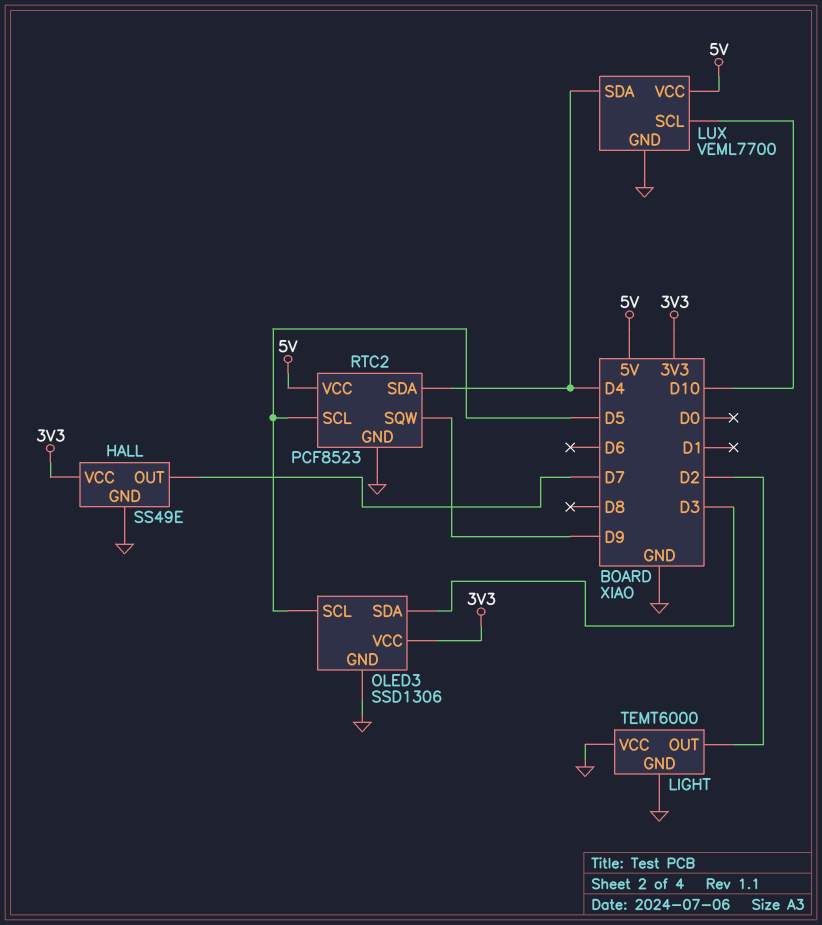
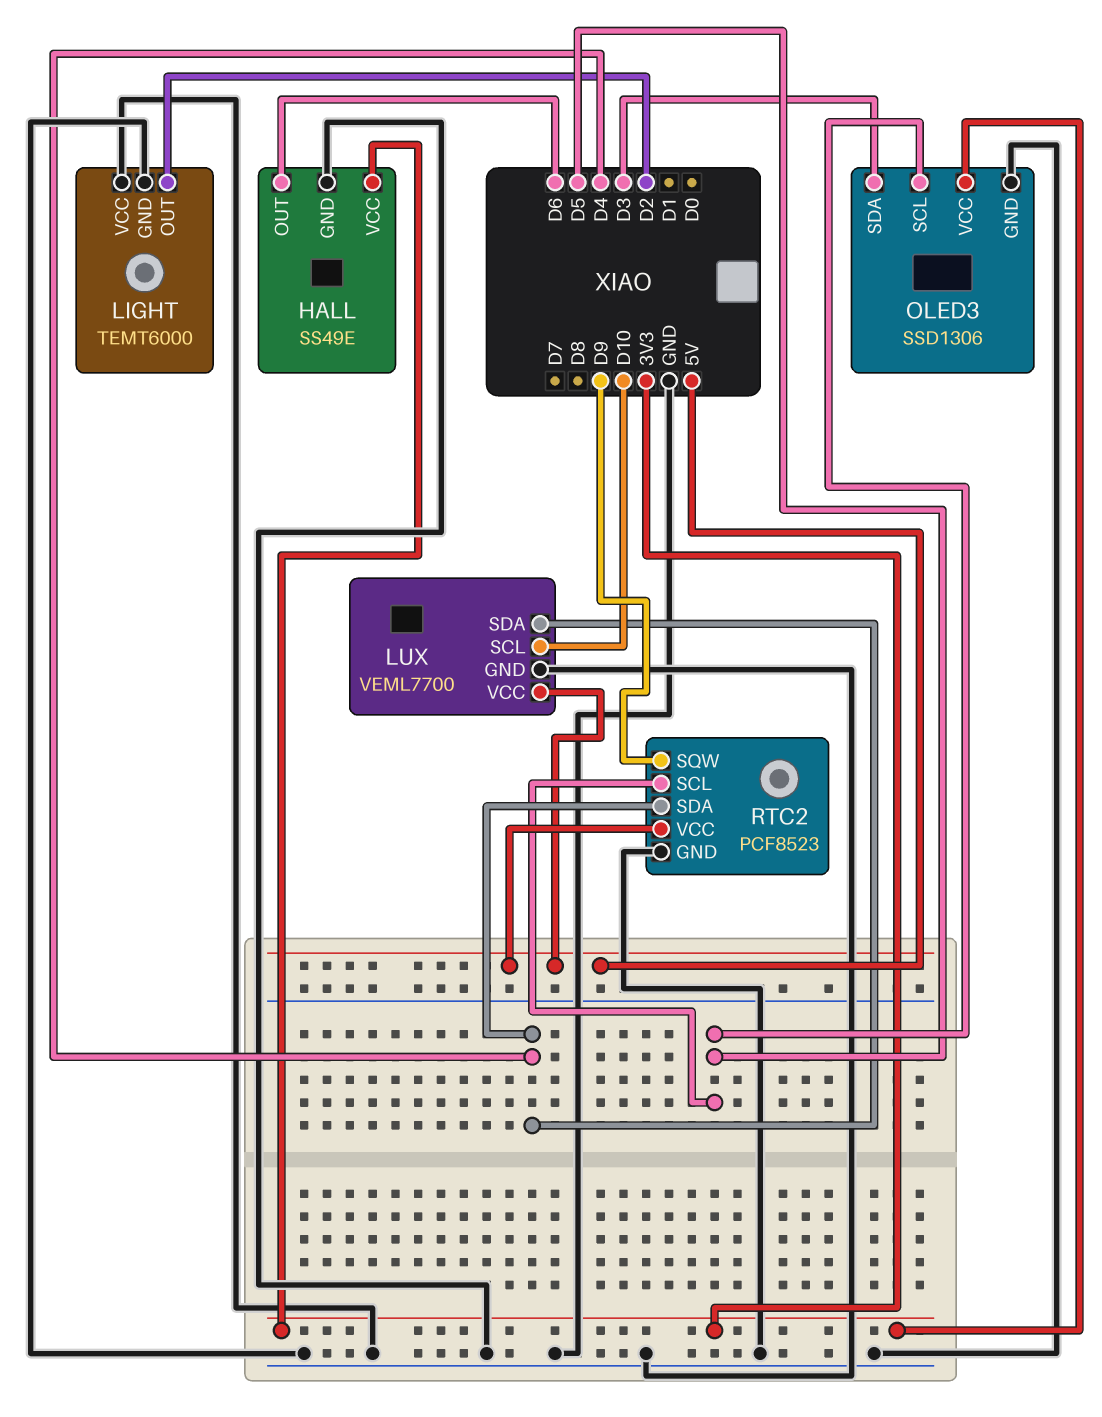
HALL pin OUT: D7 -> D6

